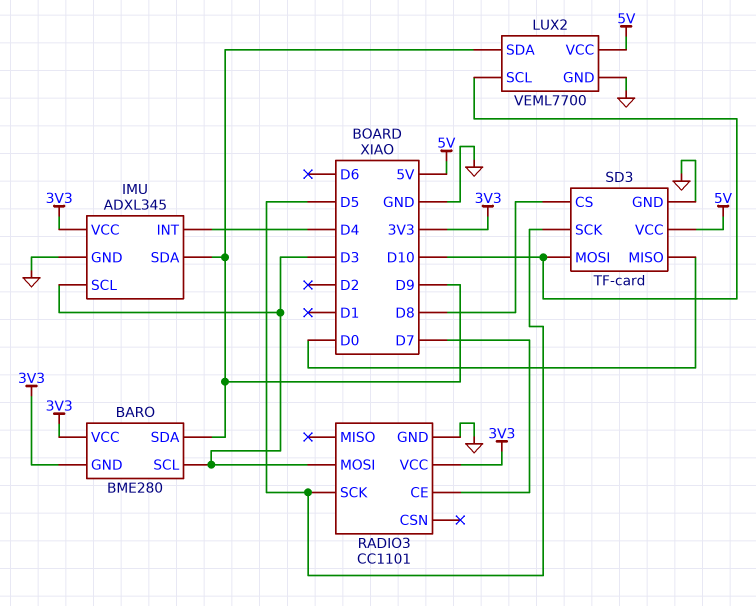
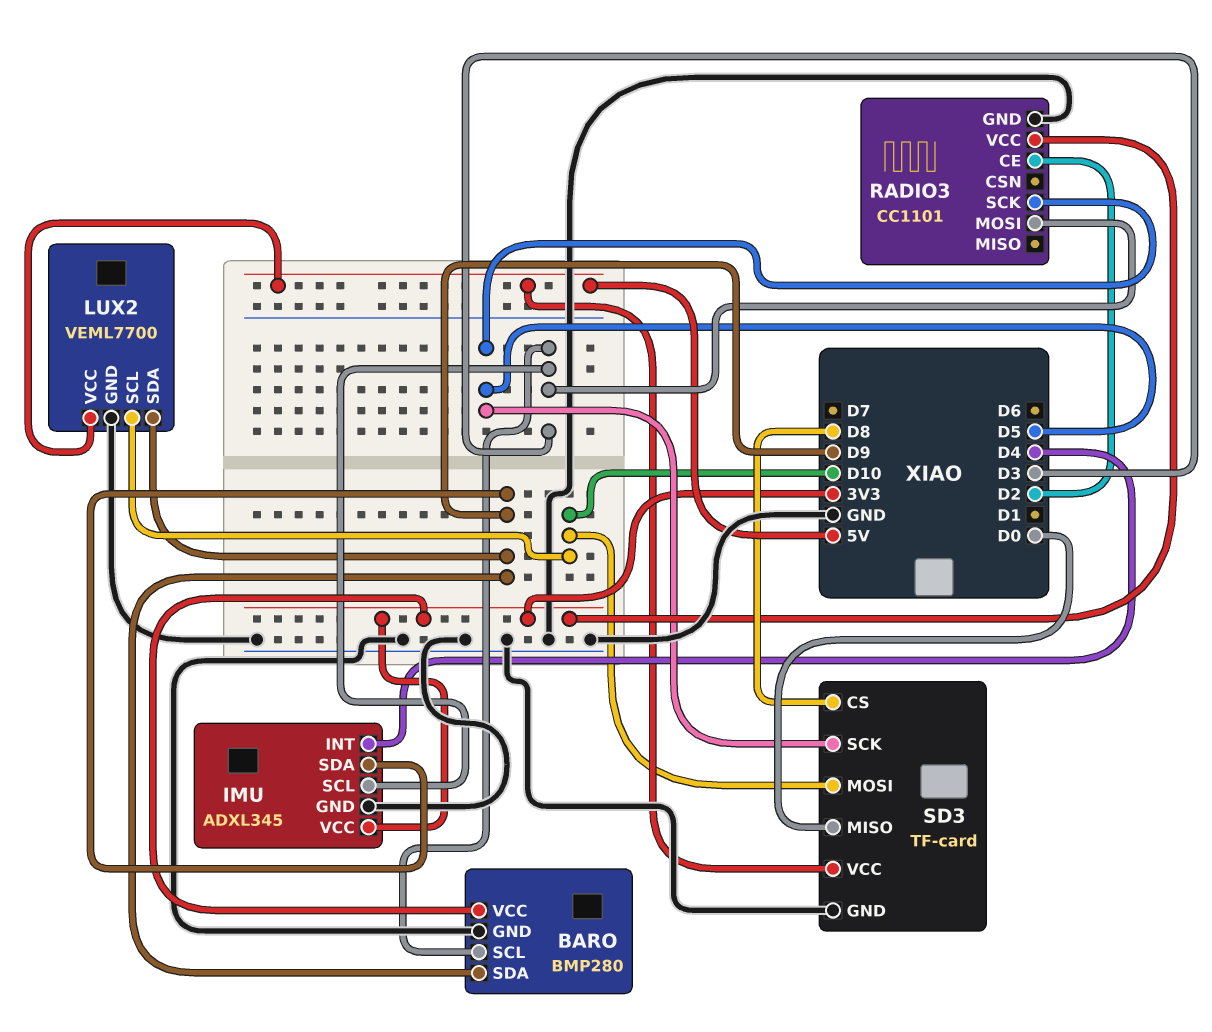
BARO: BME280 -> BMP280
BARO pin GND: 3V3 -> GND
RADIO3 pin CE: D7 -> D2

